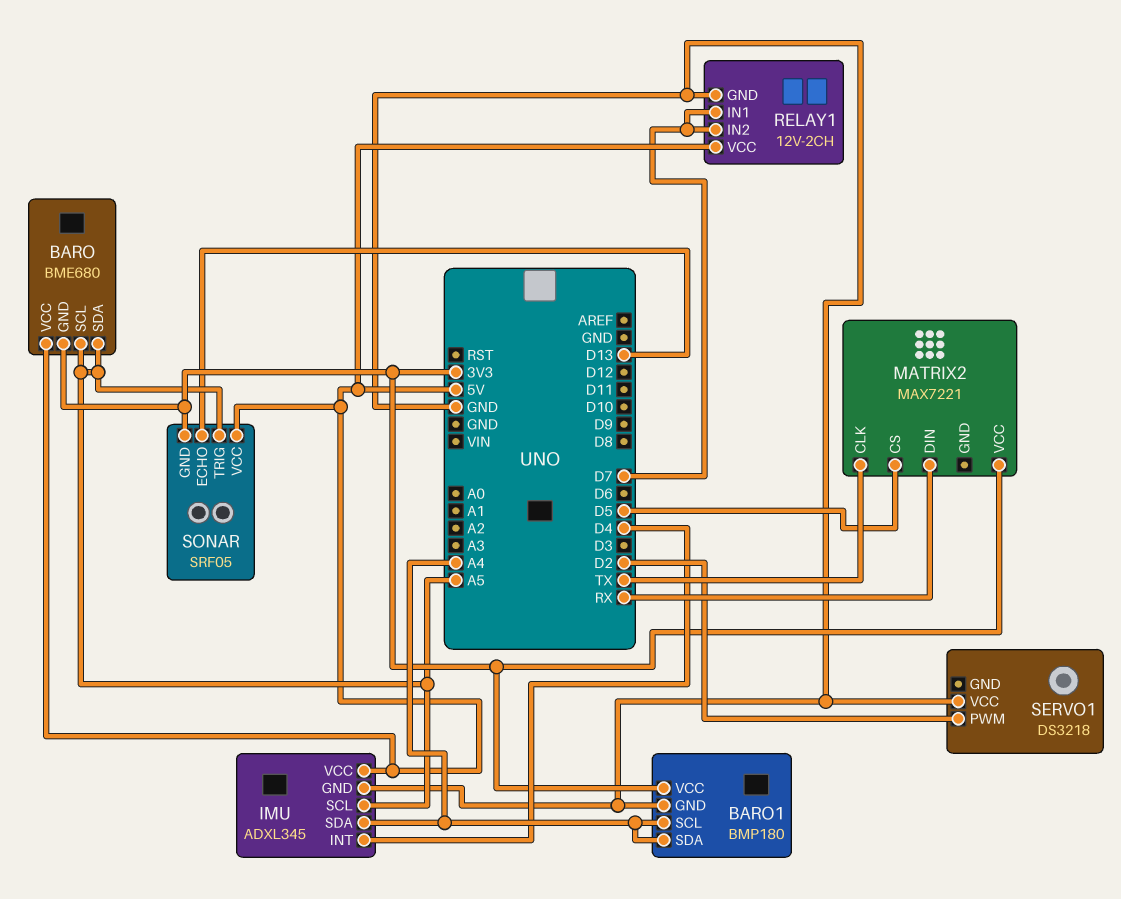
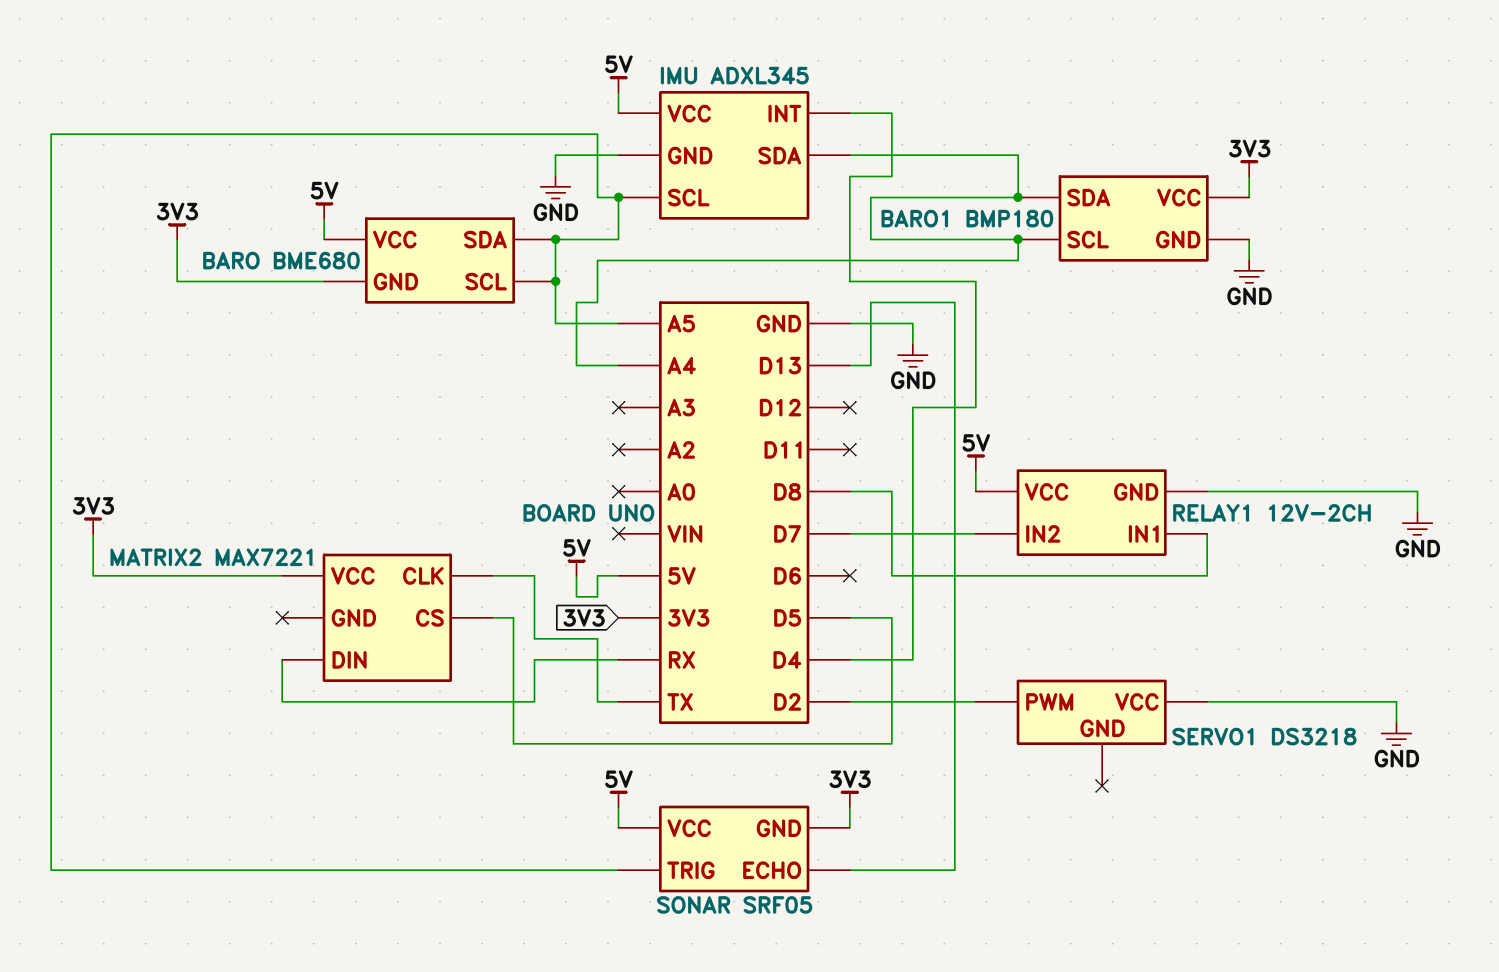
RELAY1 pin IN1: D7 -> D8

